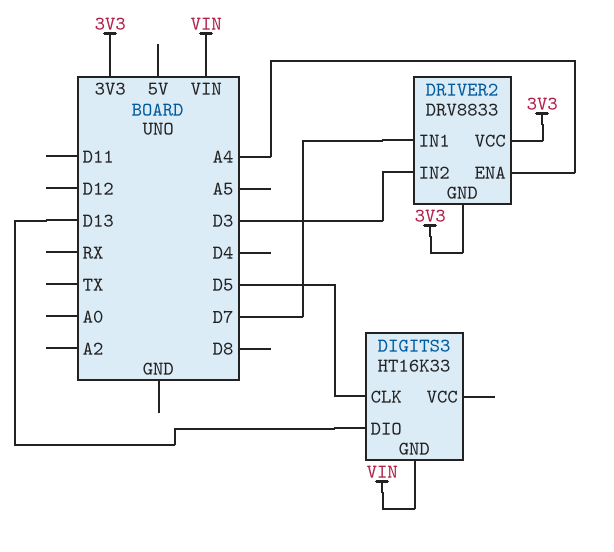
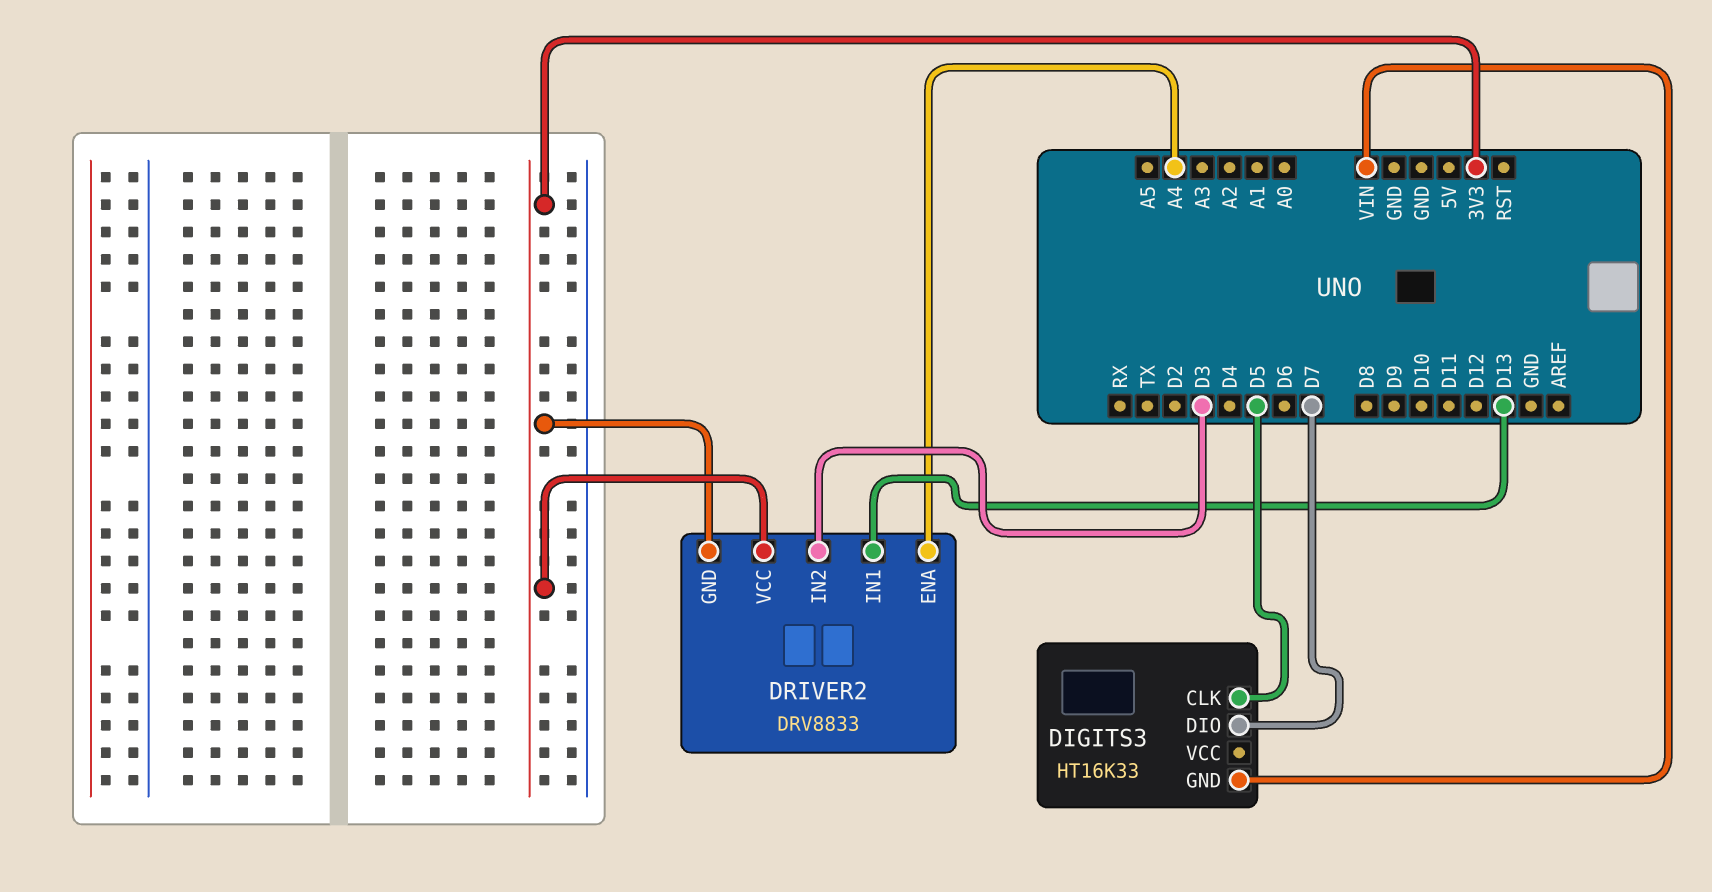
DIGITS3 pin DIO: D13 -> D7
DRIVER2 pin IN1: D7 -> D13

